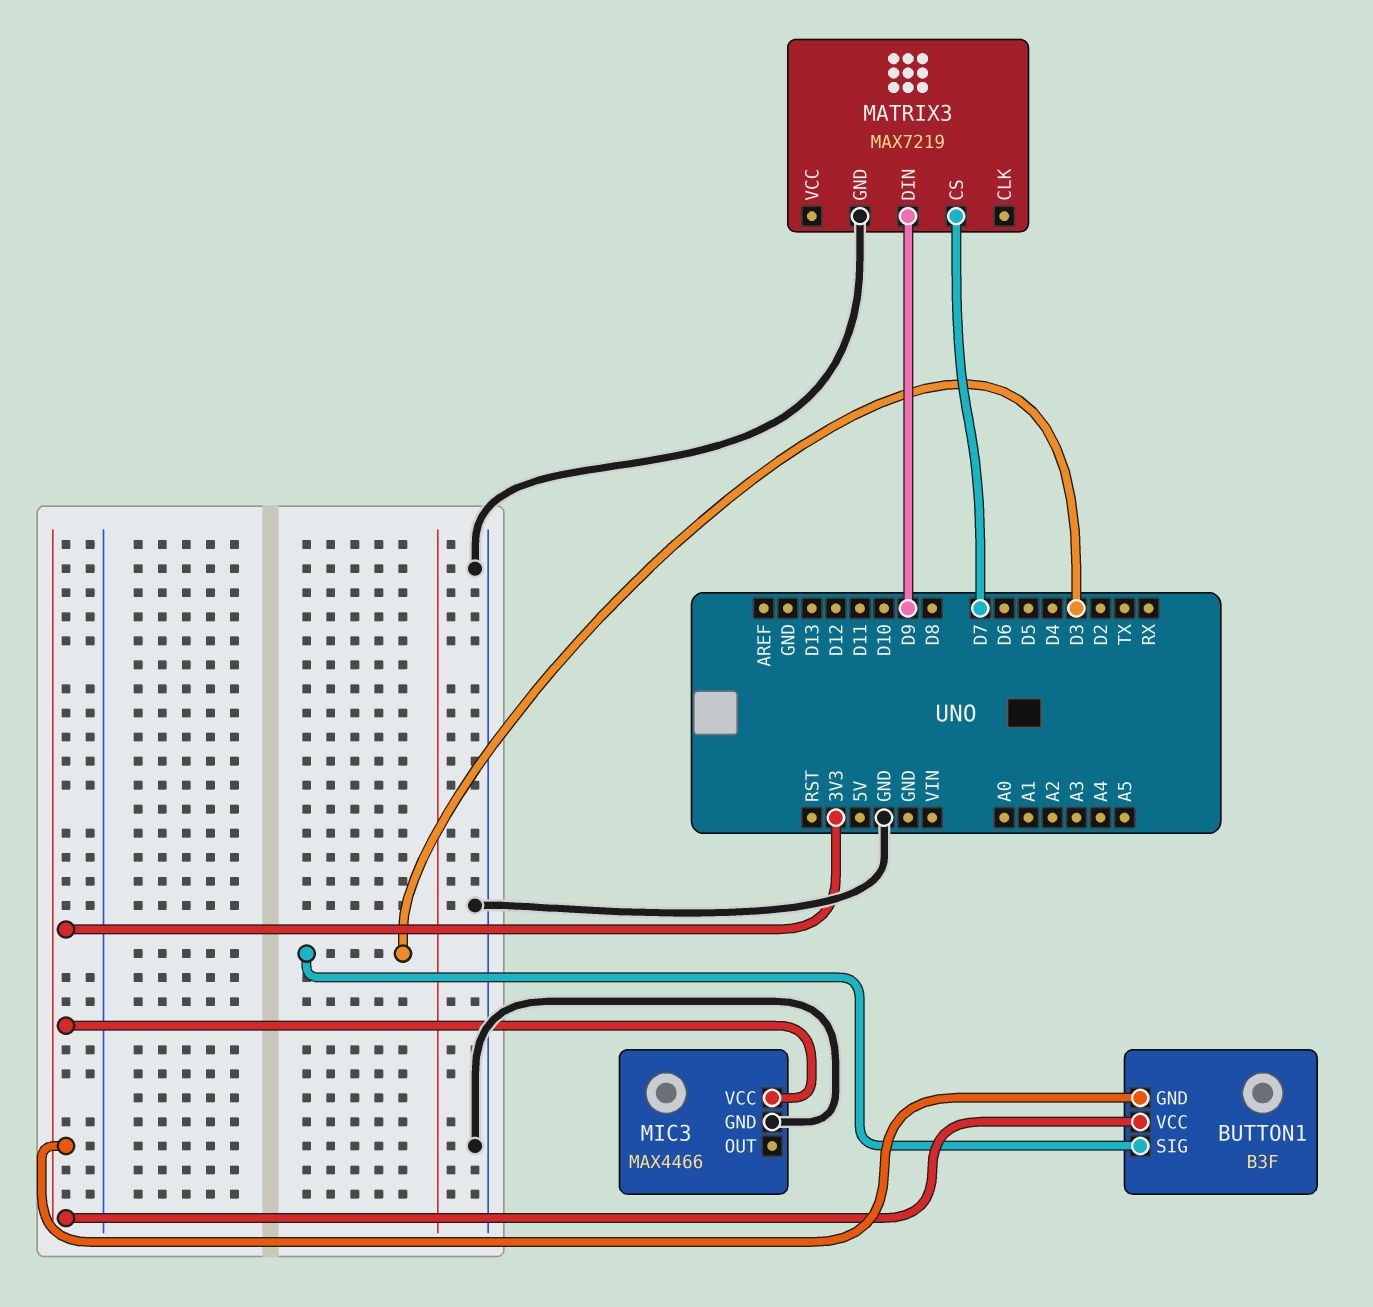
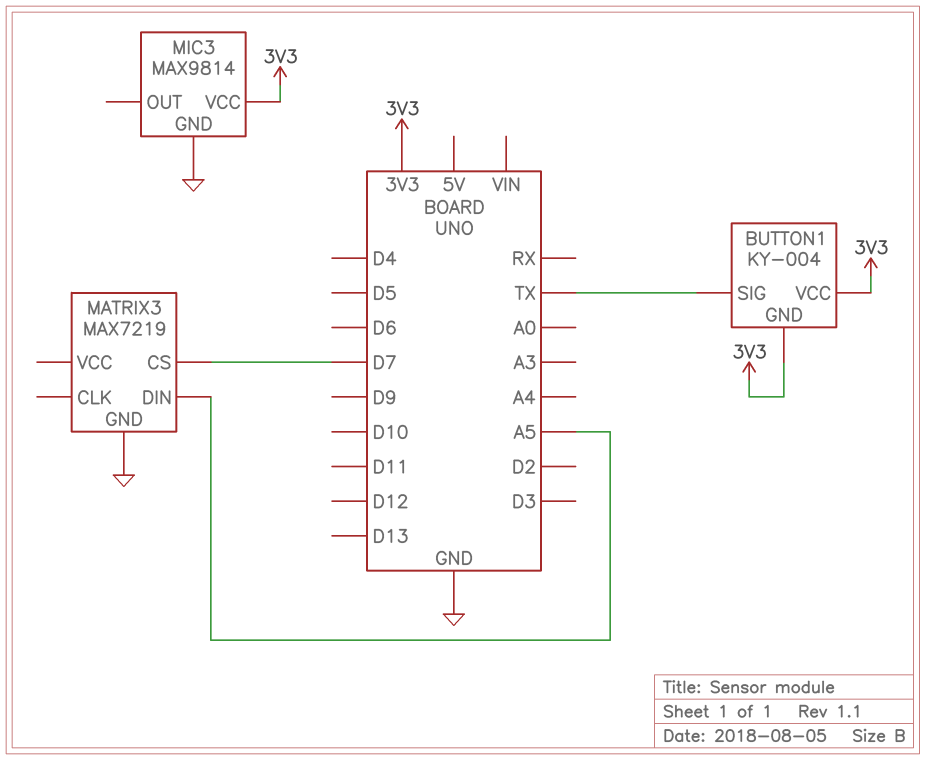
BUTTON1: B3F -> KY-004
BUTTON1 pin SIG: D3 -> TX
MATRIX3 pin DIN: D9 -> A5
MIC3: MAX4466 -> MAX9814

